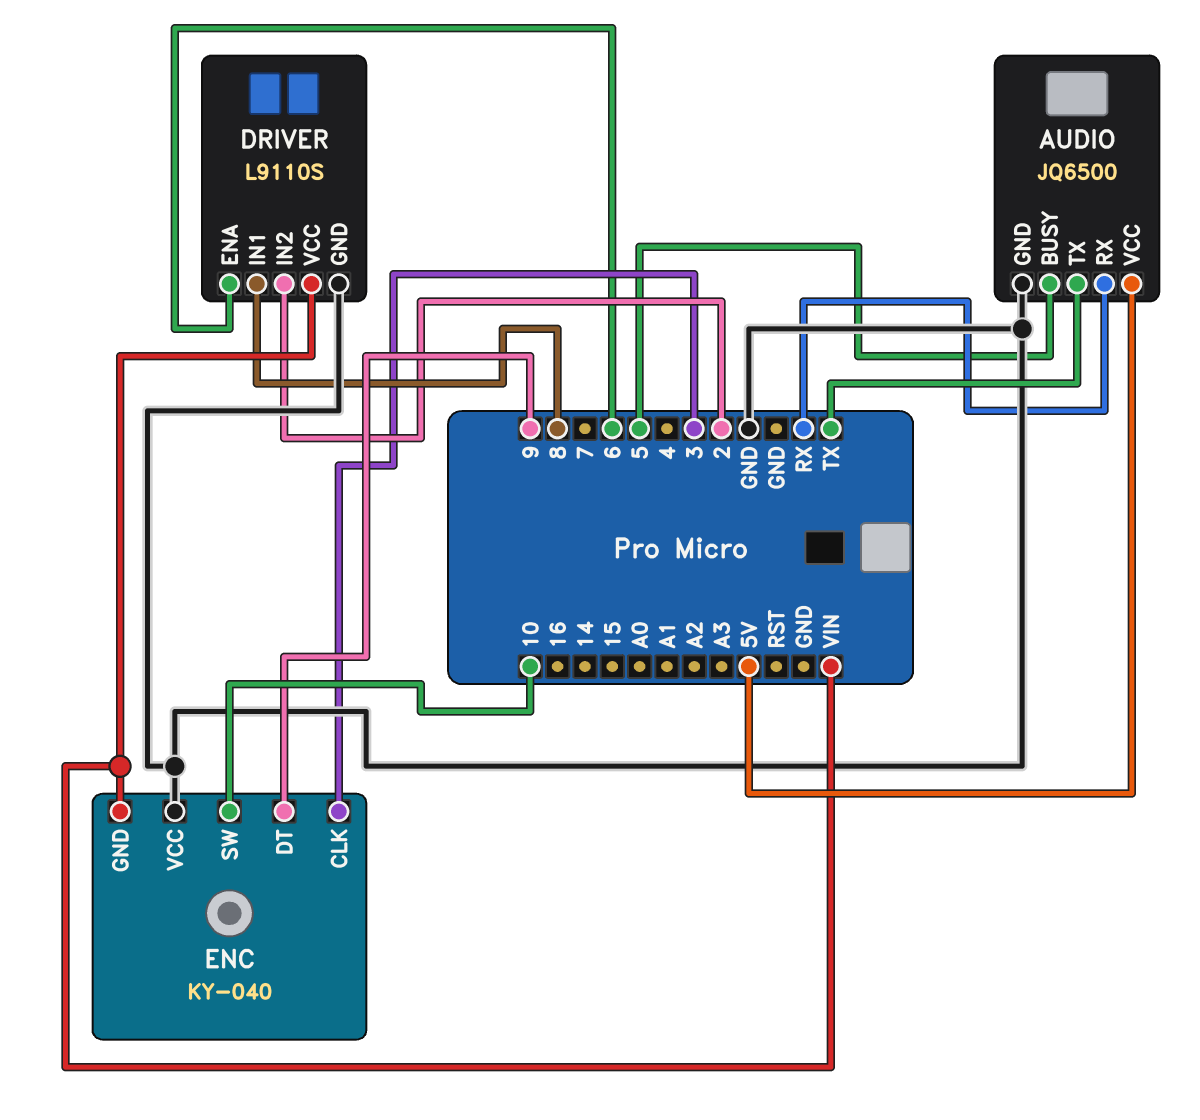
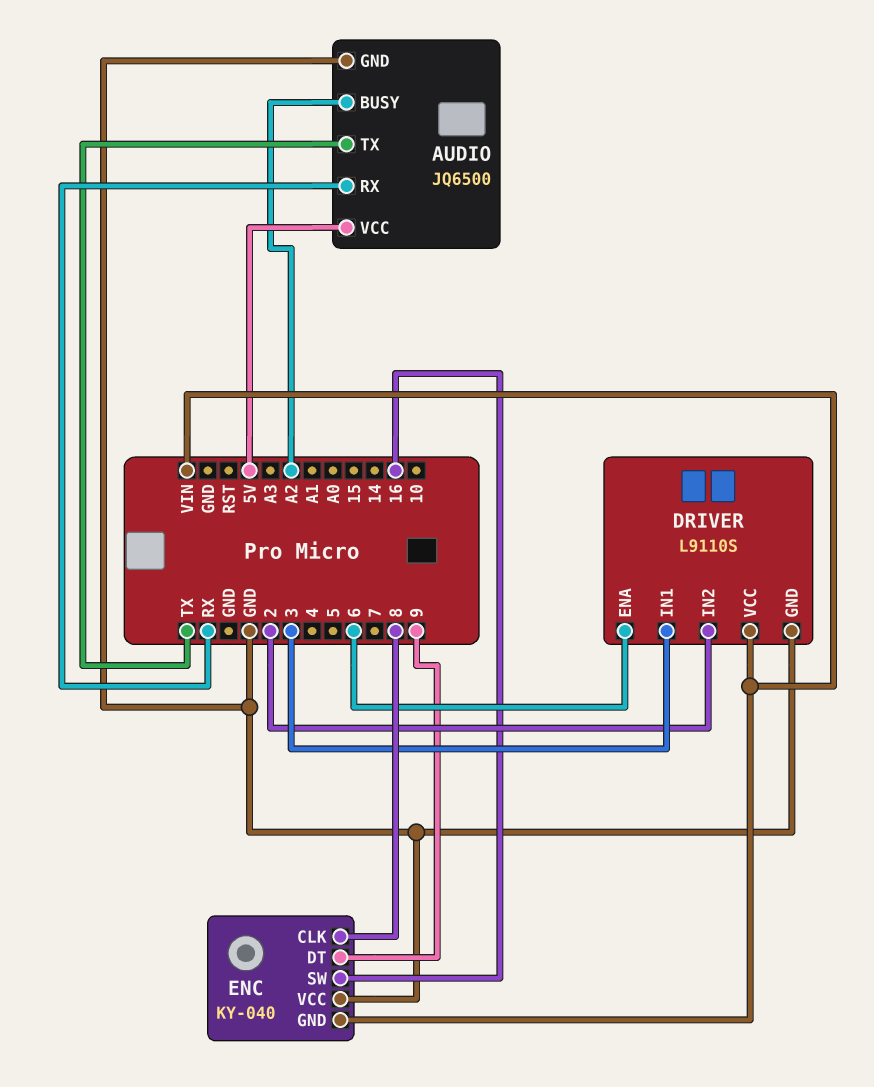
AUDIO pin BUSY: 5 -> A2
DRIVER pin IN1: 8 -> 3
ENC pin CLK: 3 -> 8
ENC pin SW: 10 -> 16

